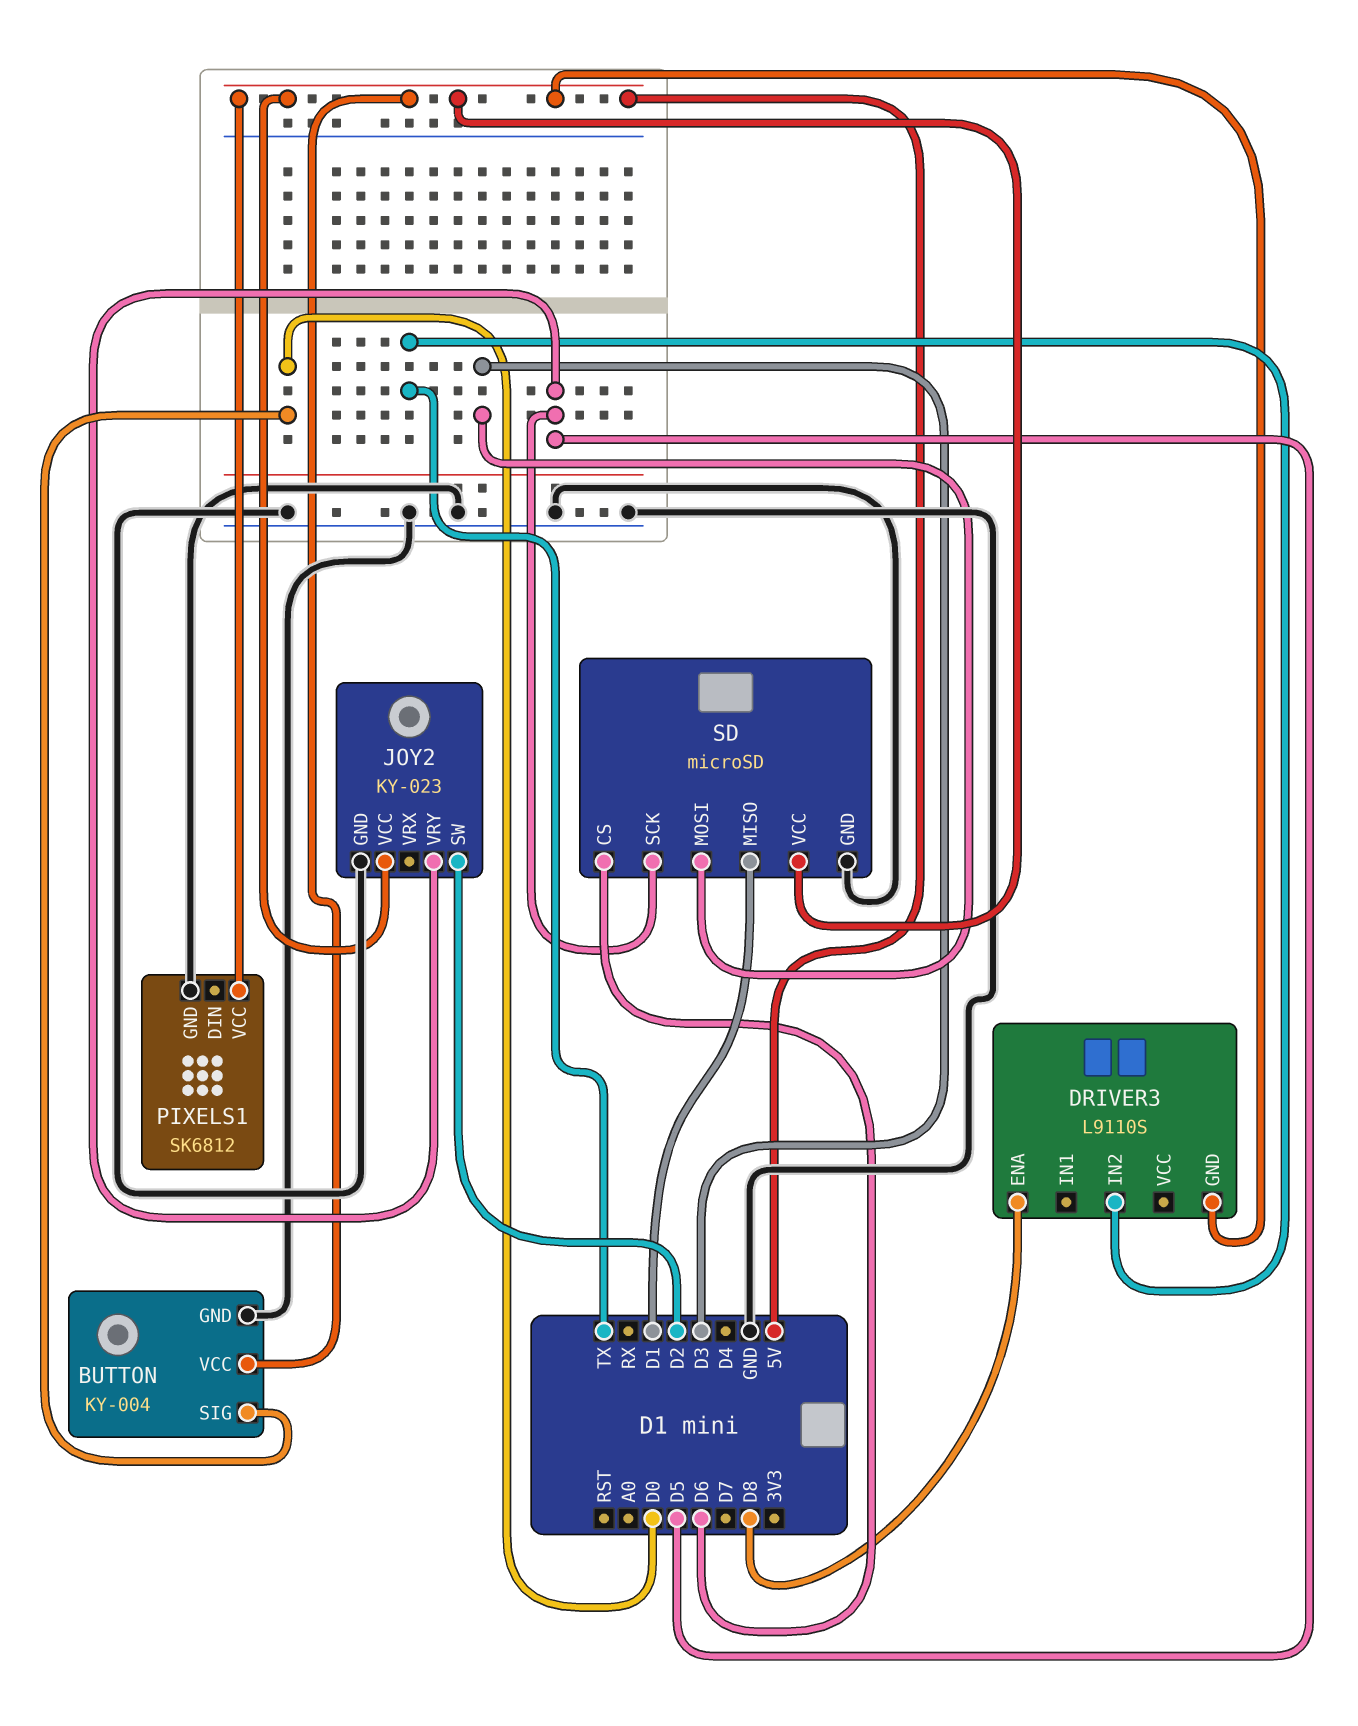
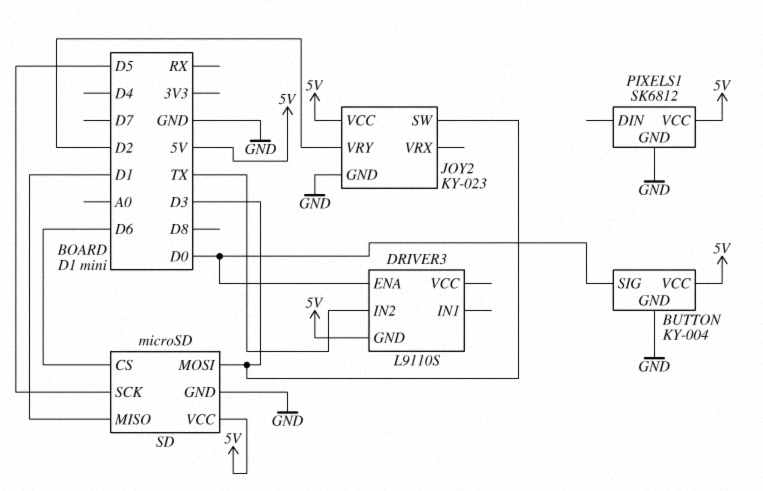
DRIVER3 pin ENA: D8 -> D0
JOY2 pin SW: D2 -> D3
JOY2 pin VRY: D5 -> D2

